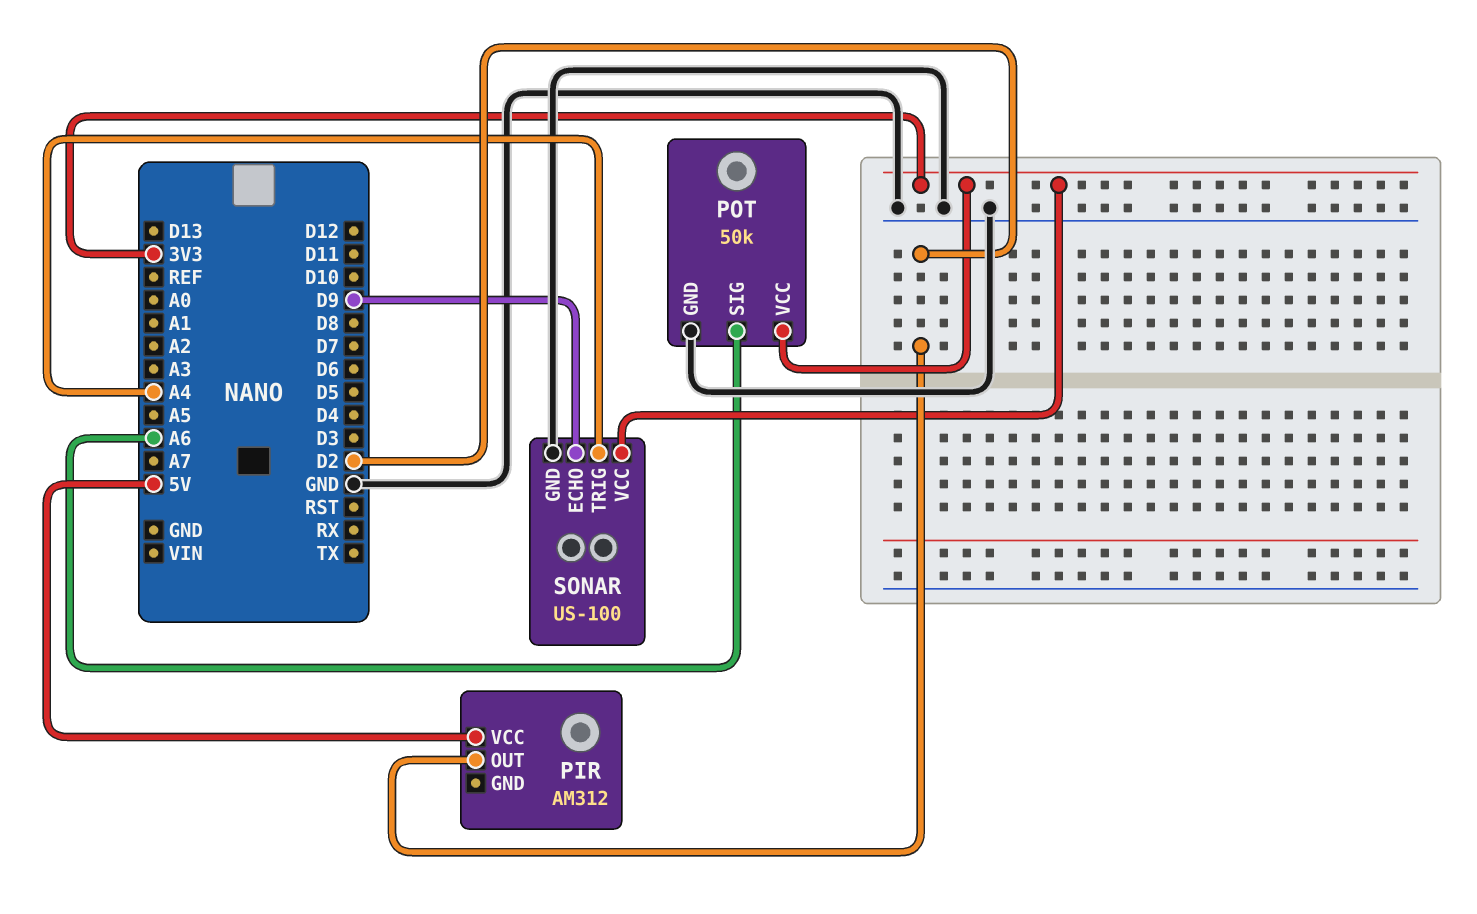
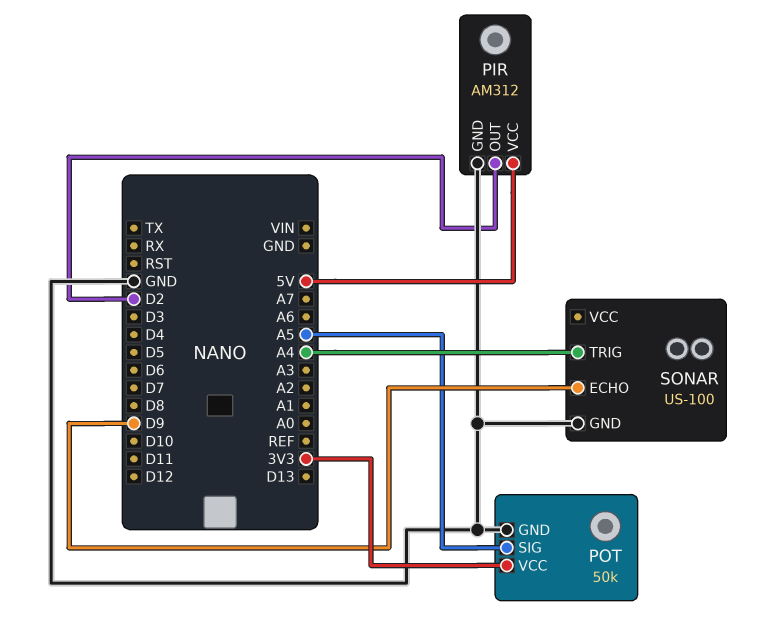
PIR pin GND: none -> GND
POT pin SIG: A6 -> A5
SONAR pin VCC: 3V3 -> none

